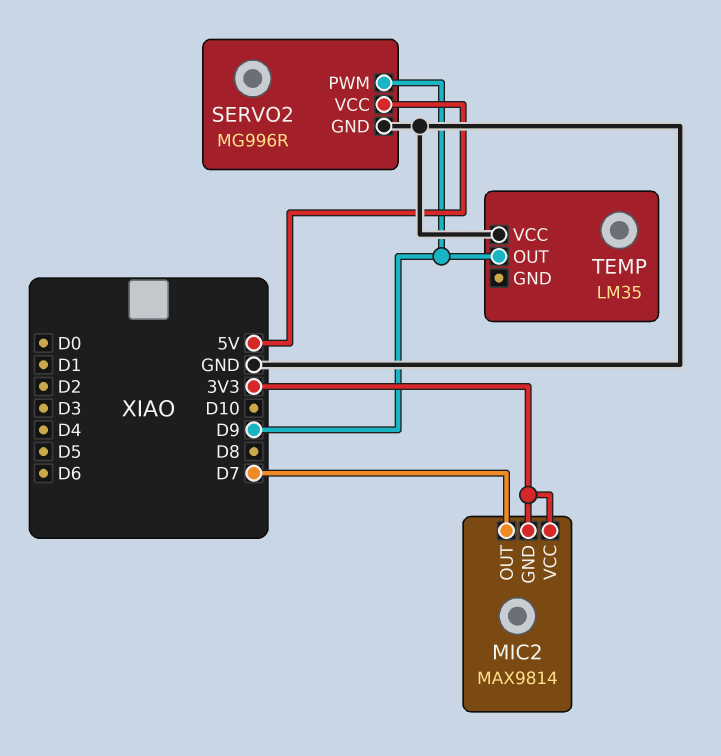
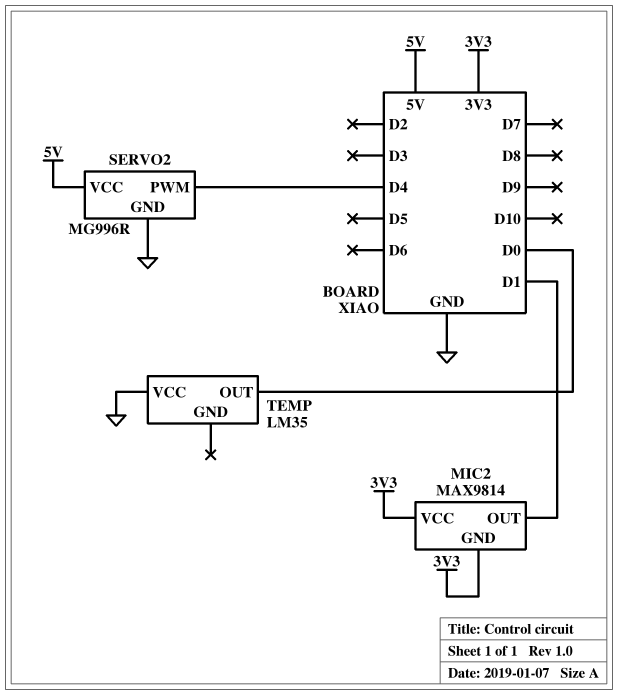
MIC2 pin OUT: D7 -> D1
SERVO2 pin PWM: D9 -> D4
TEMP pin OUT: D9 -> D0

